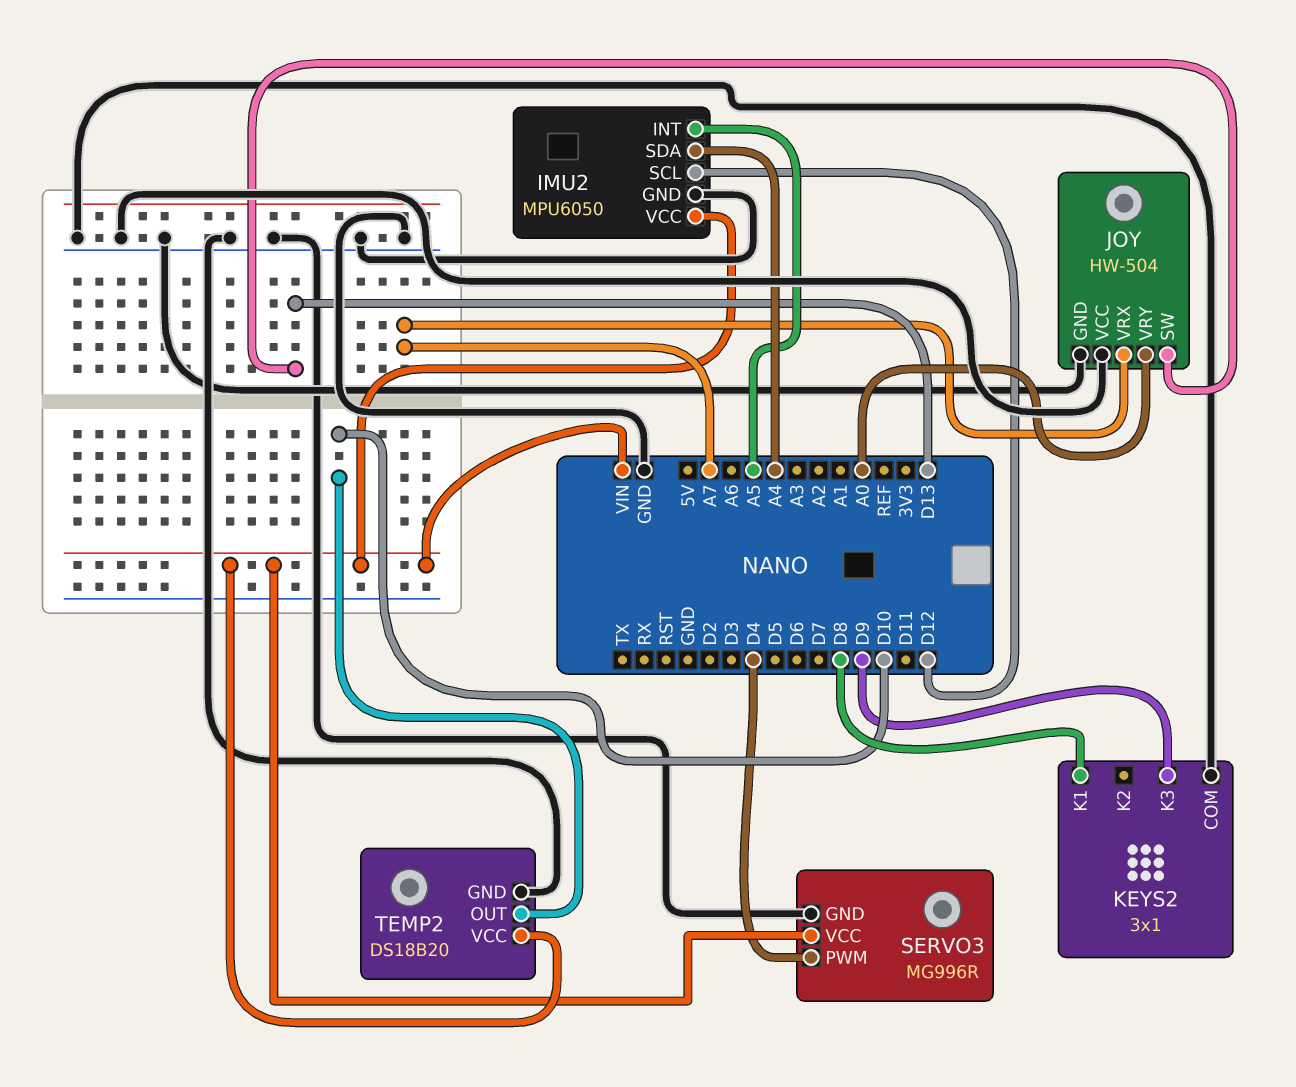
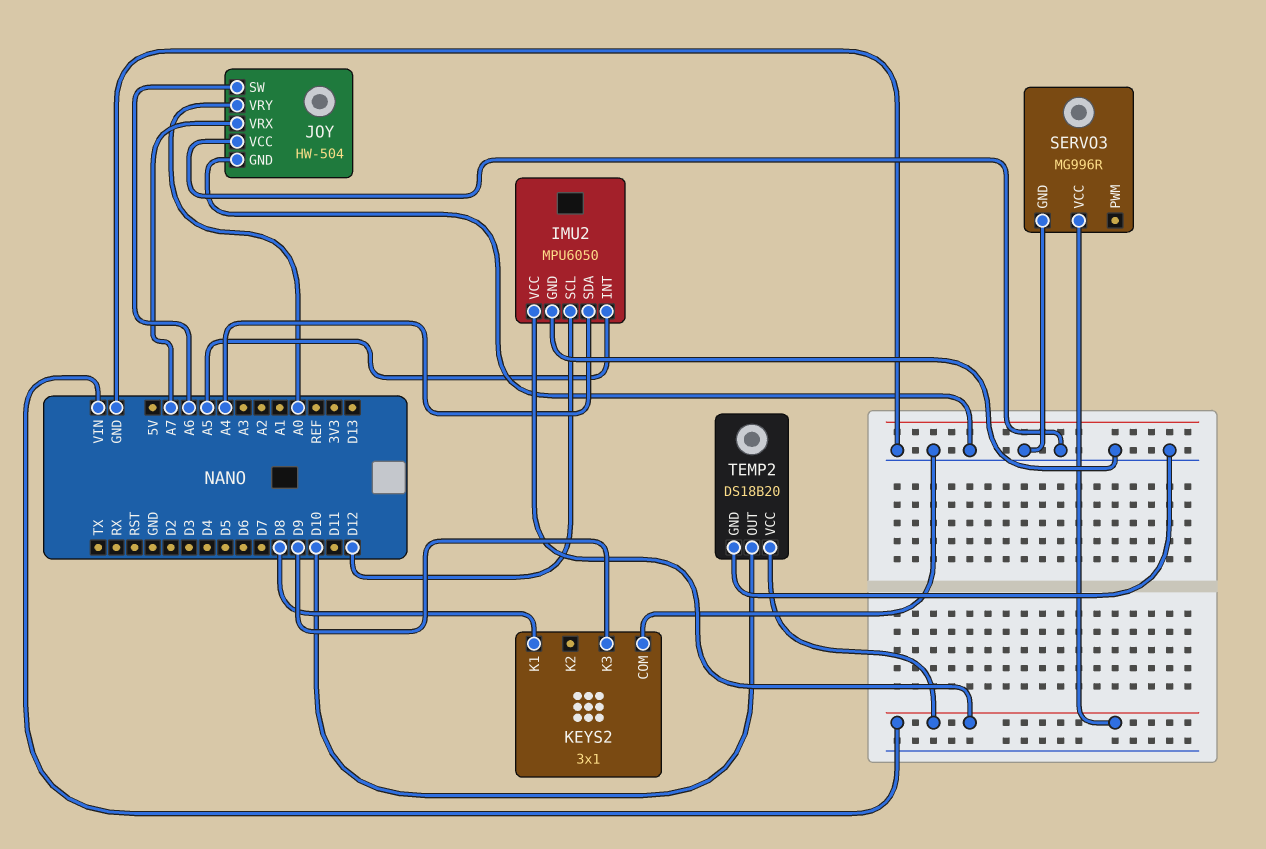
JOY pin SW: D13 -> A6
SERVO3 pin PWM: D4 -> none

